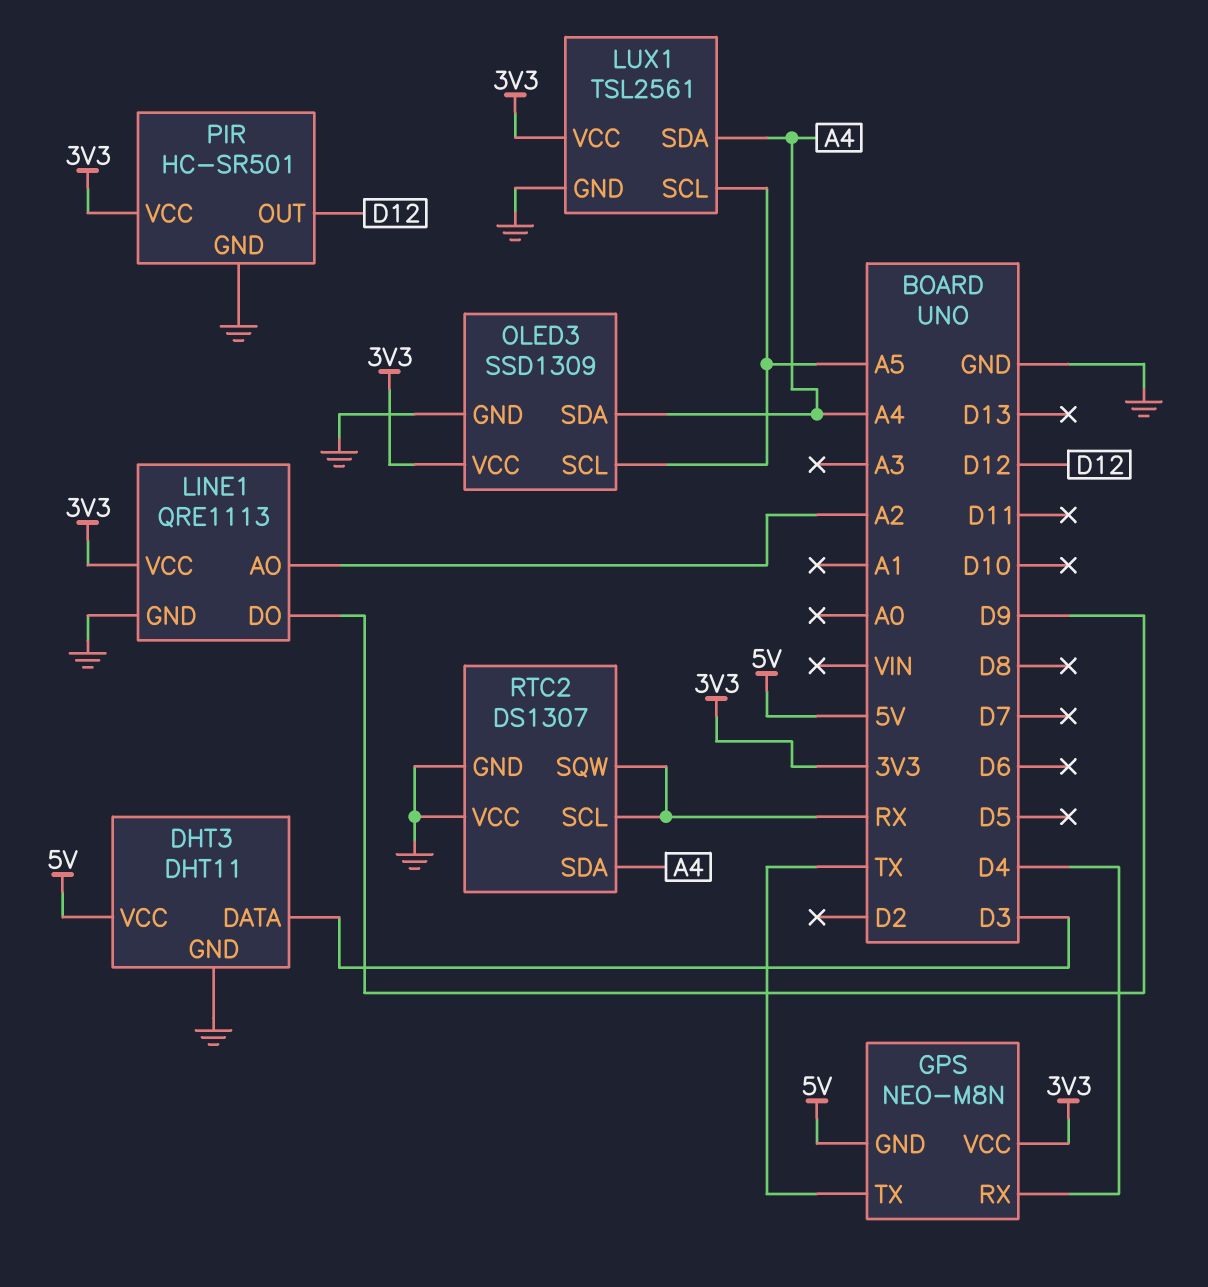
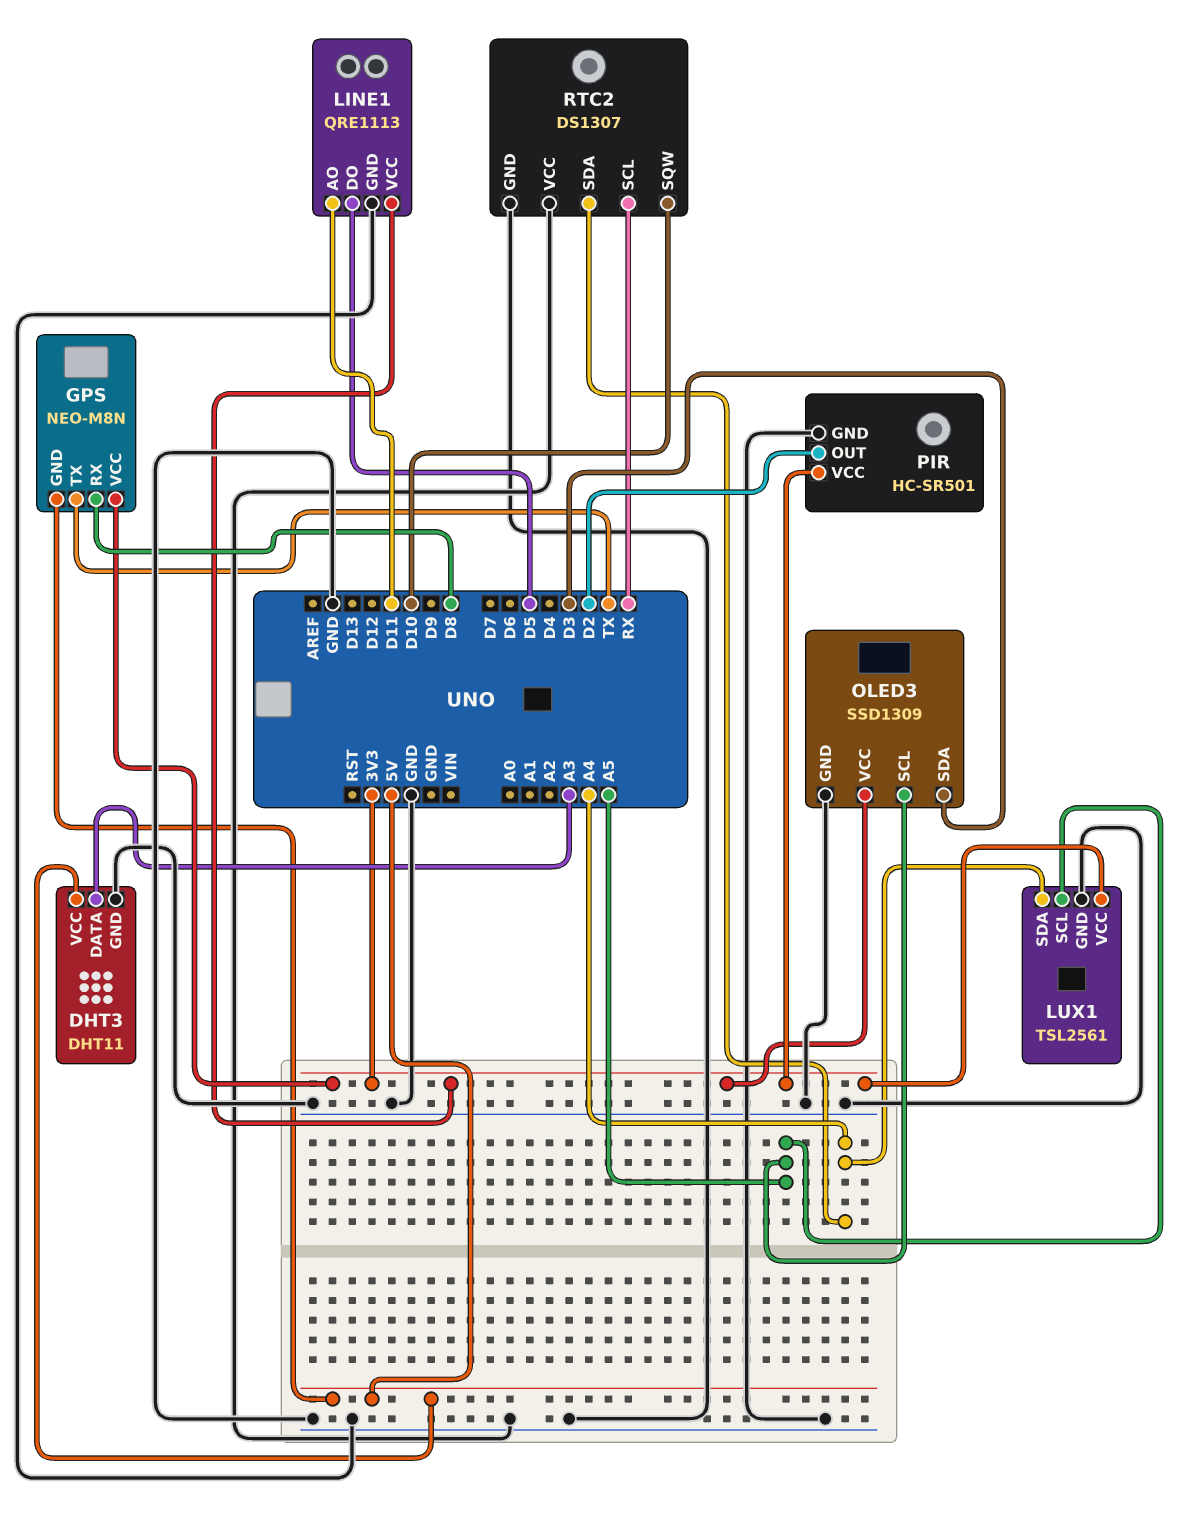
DHT3 pin DATA: D3 -> A3
GPS pin RX: D4 -> D8
LINE1 pin AO: A2 -> D11
LINE1 pin DO: D9 -> D5
OLED3 pin SDA: A4 -> D3
PIR pin OUT: D12 -> D2
RTC2 pin SQW: RX -> D10

